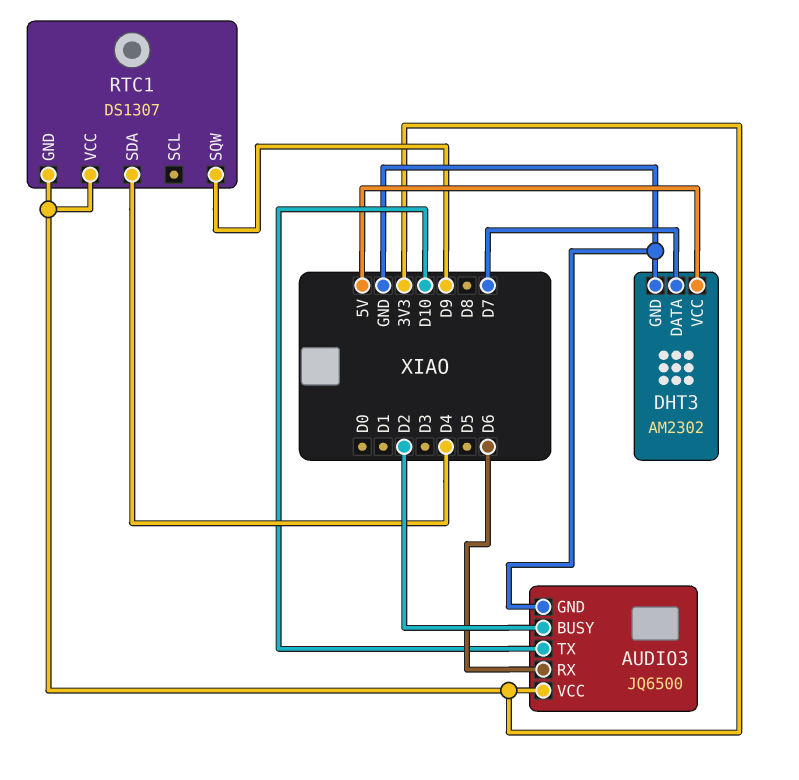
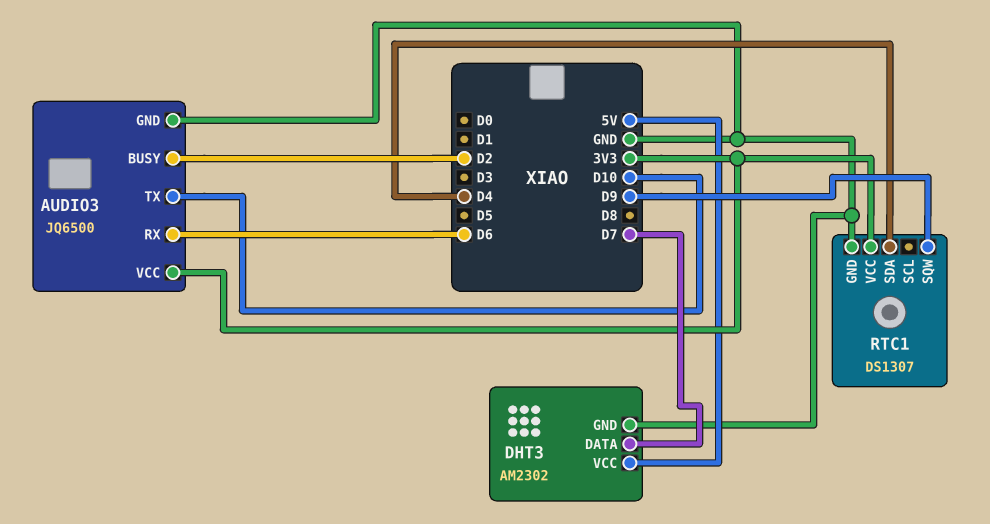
RTC1 pin GND: 3V3 -> GND

